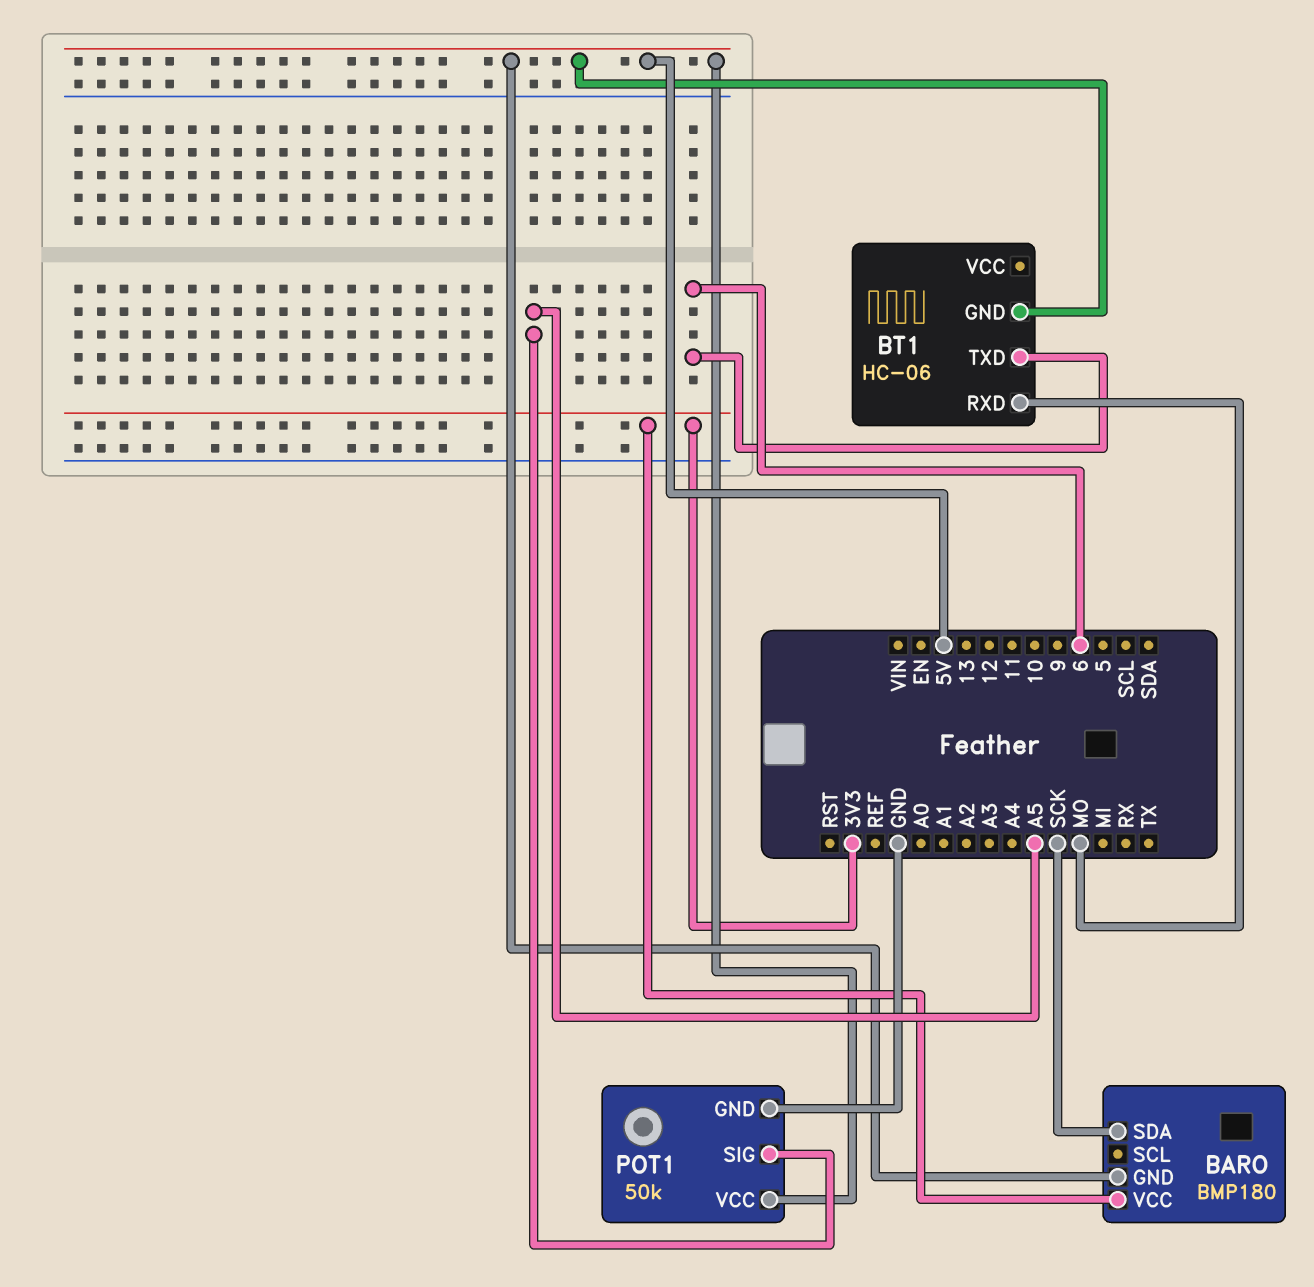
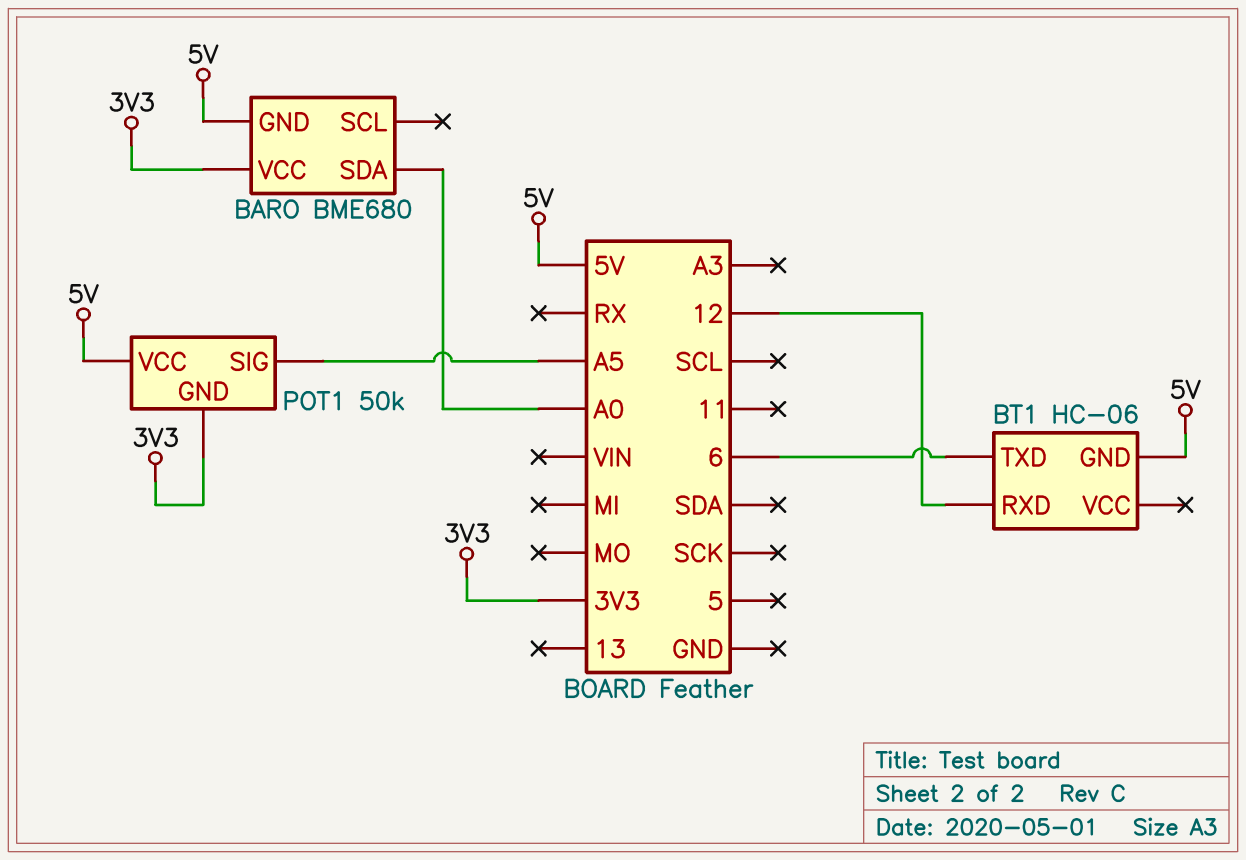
BARO: BMP180 -> BME680
BARO pin SDA: SCK -> A0
BT1 pin RXD: MO -> 12
POT1 pin GND: GND -> 3V3

